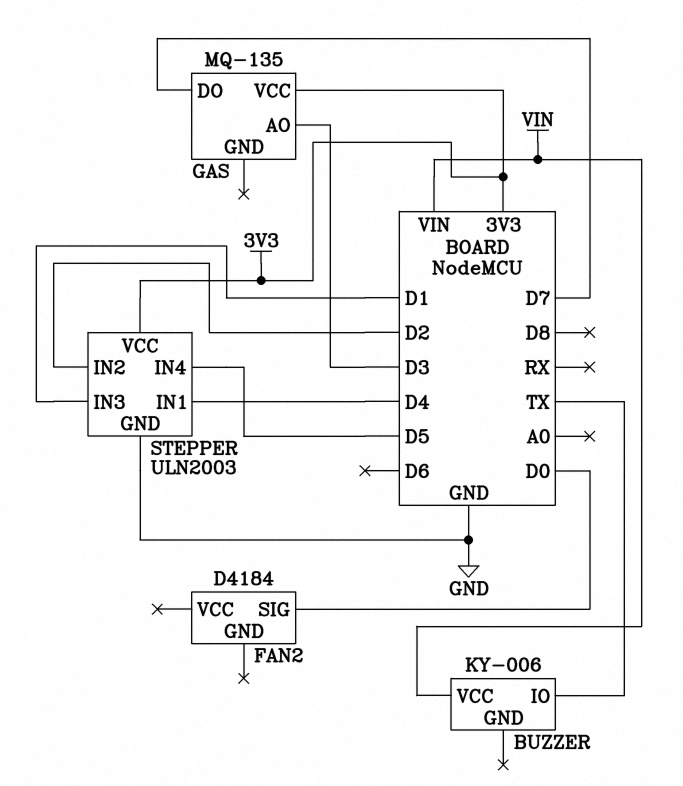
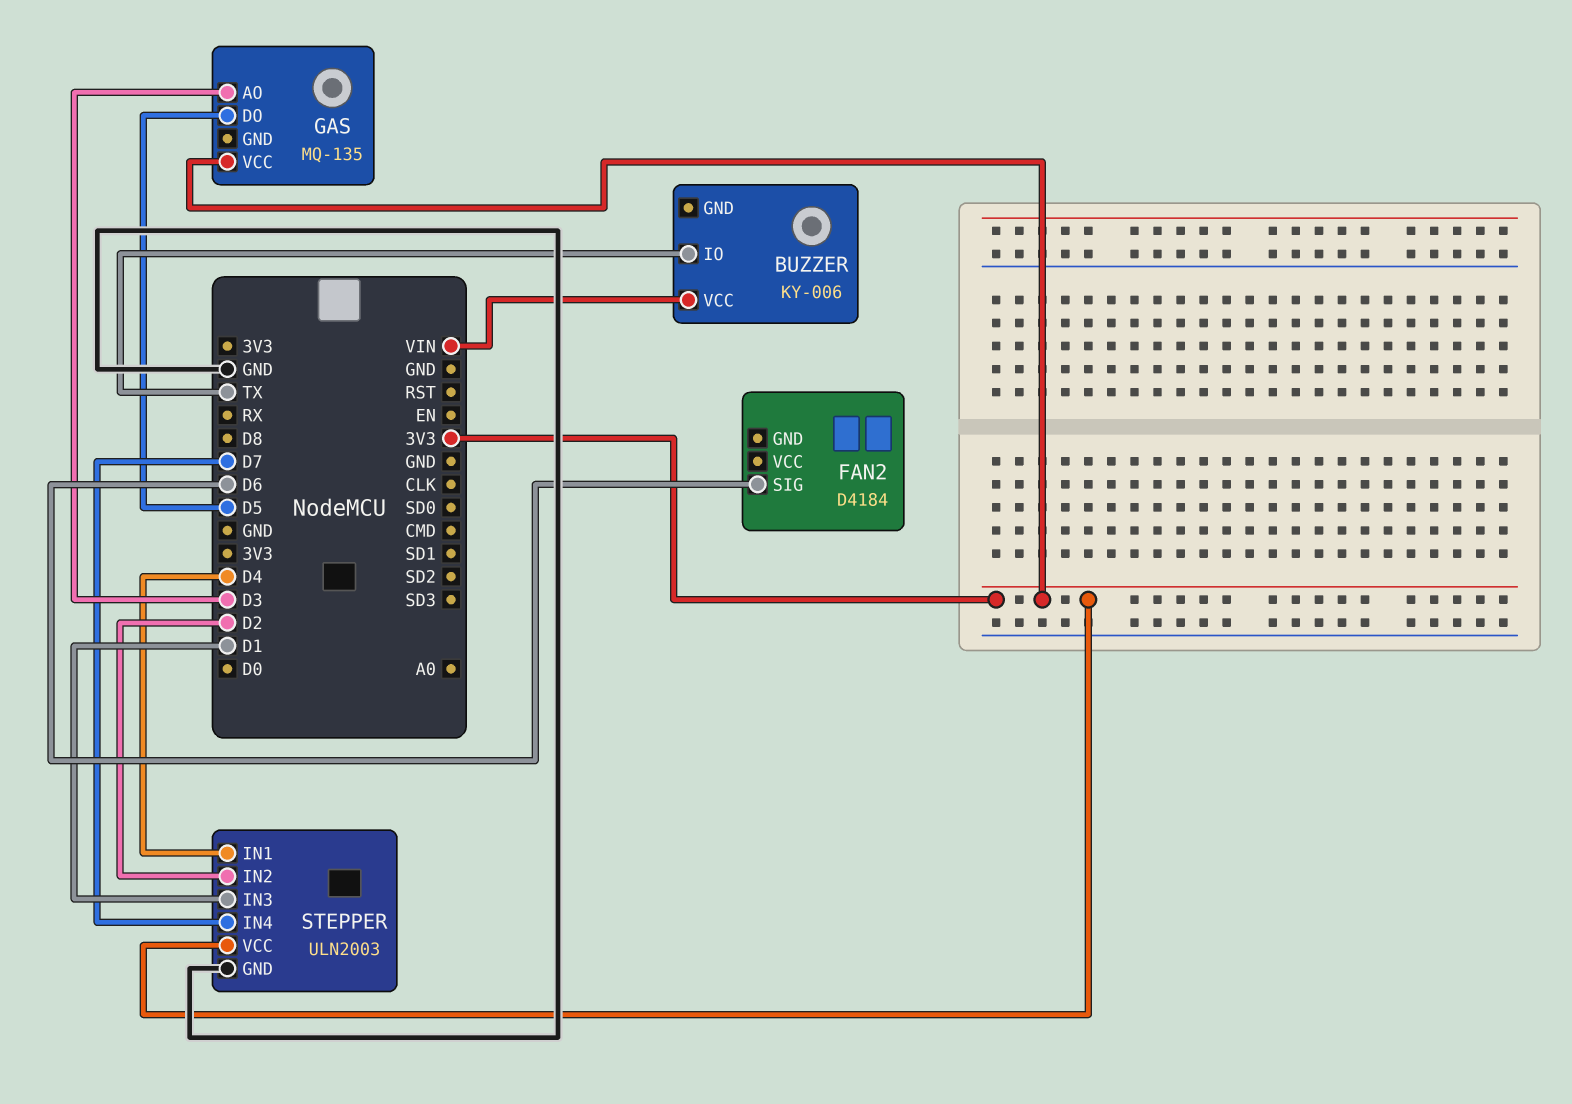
FAN2 pin SIG: D0 -> D6
GAS pin DO: D7 -> D5
STEPPER pin IN4: D5 -> D7

